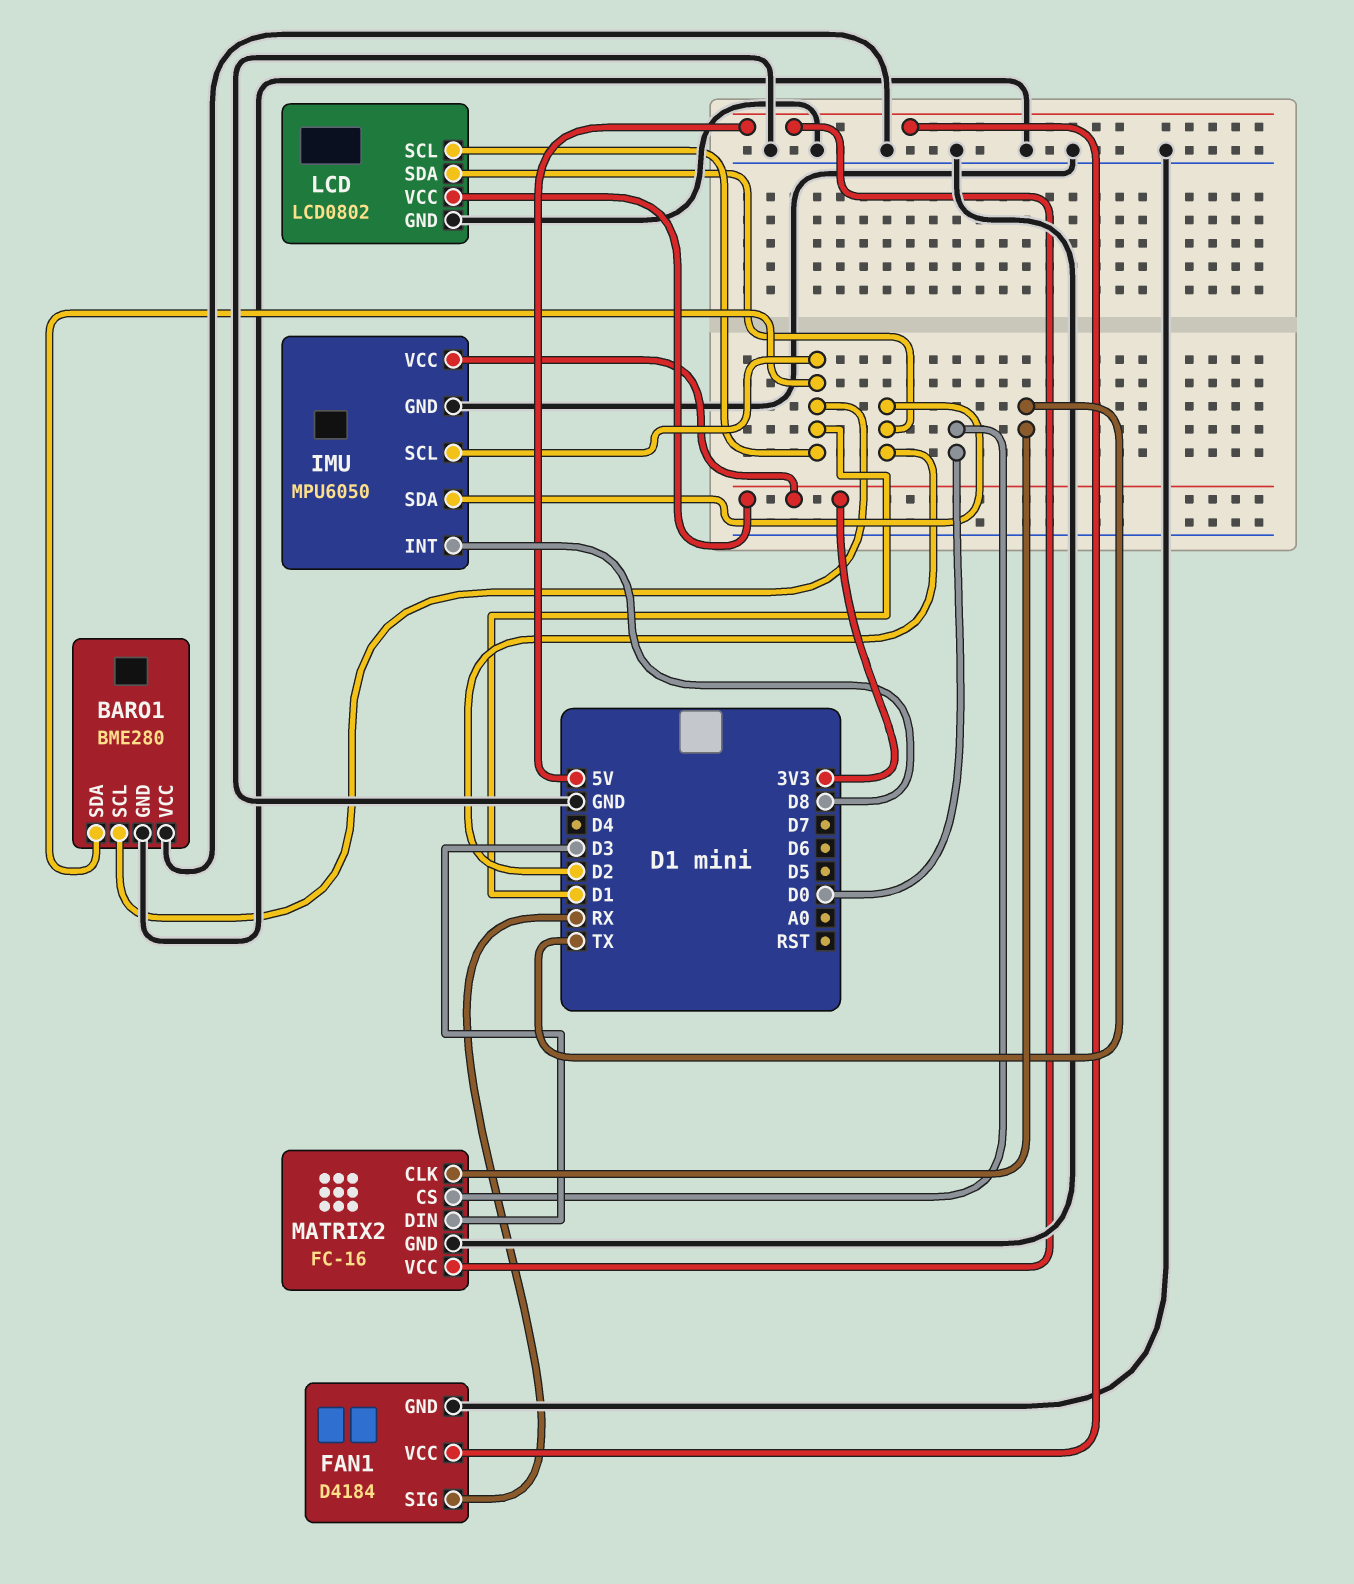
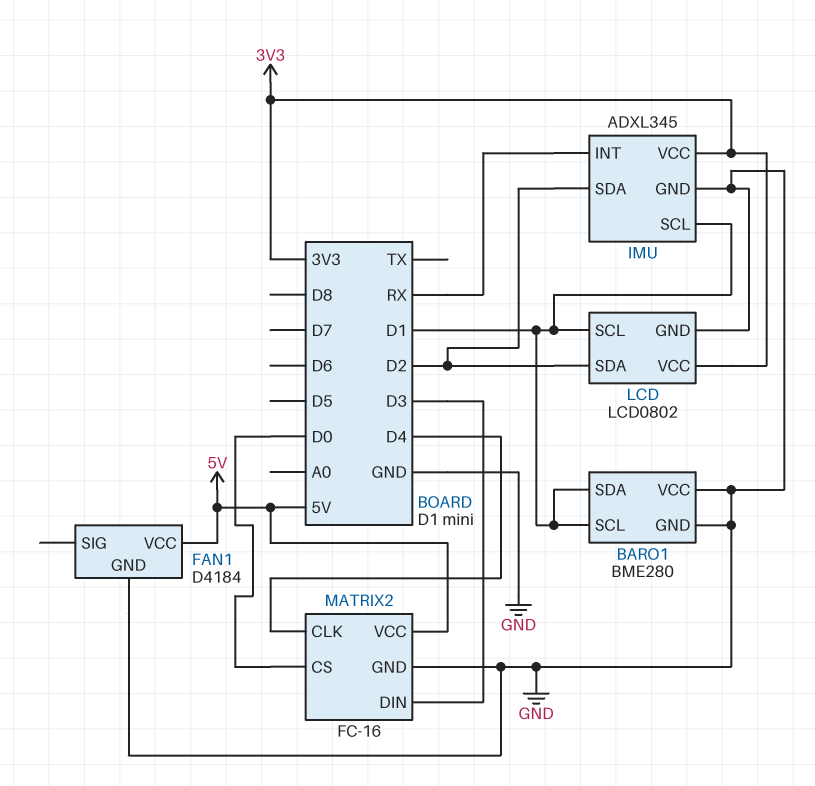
FAN1 pin SIG: RX -> none
IMU: MPU6050 -> ADXL345
IMU pin INT: D8 -> RX
MATRIX2 pin CLK: TX -> D4

